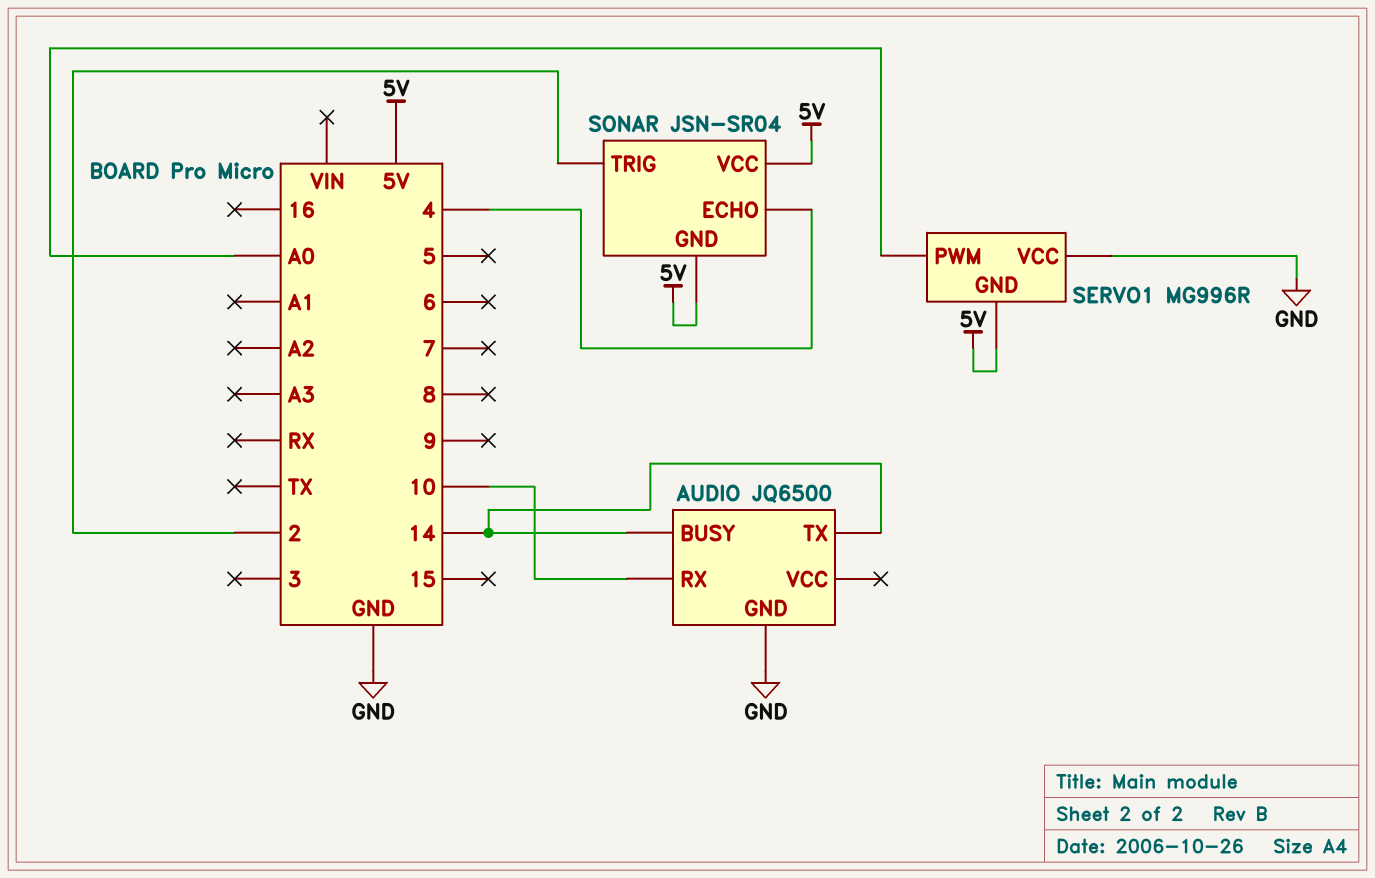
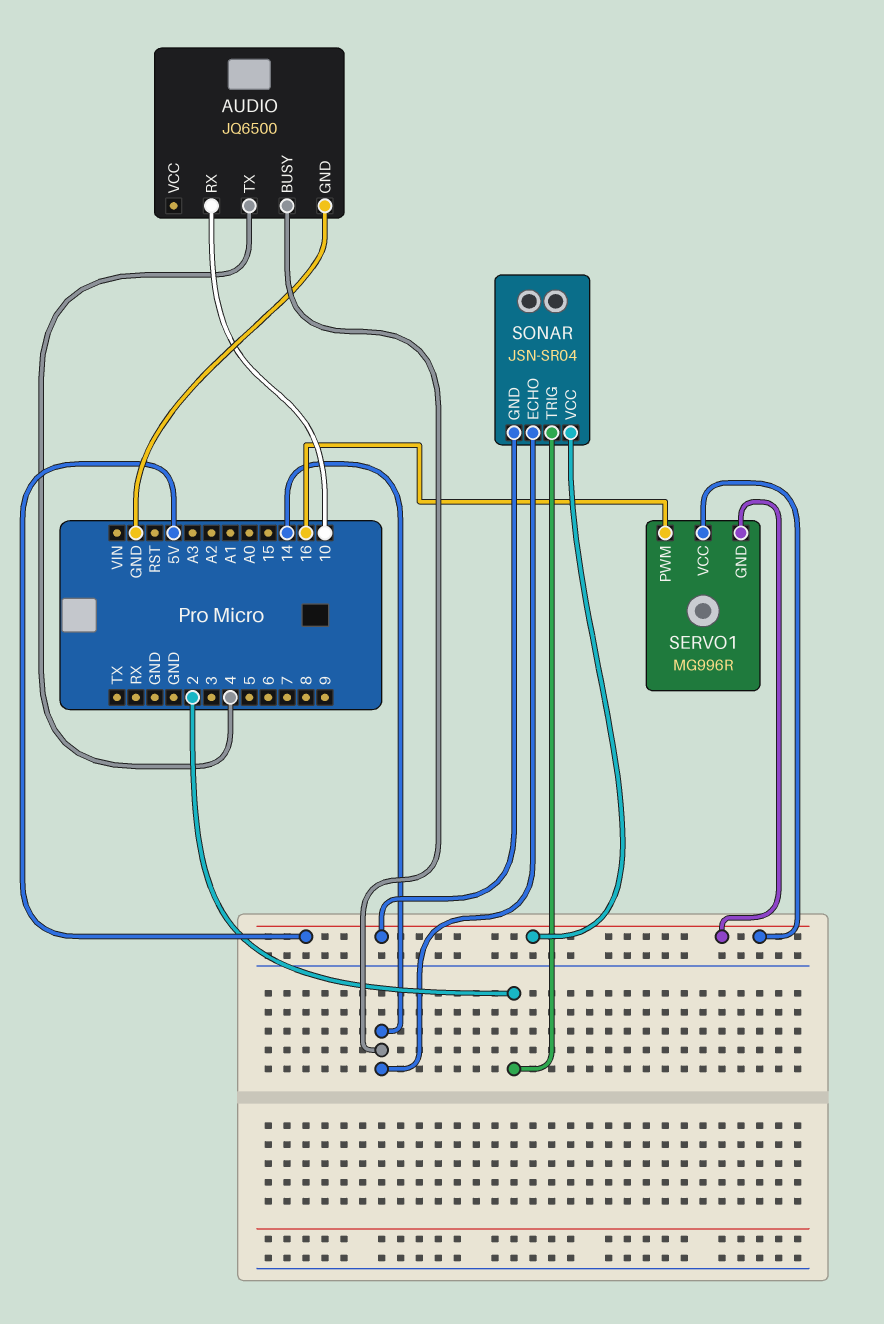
AUDIO pin TX: 14 -> 4
SERVO1 pin PWM: A0 -> 16
SERVO1 pin VCC: GND -> 5V
SONAR pin ECHO: 4 -> 14

